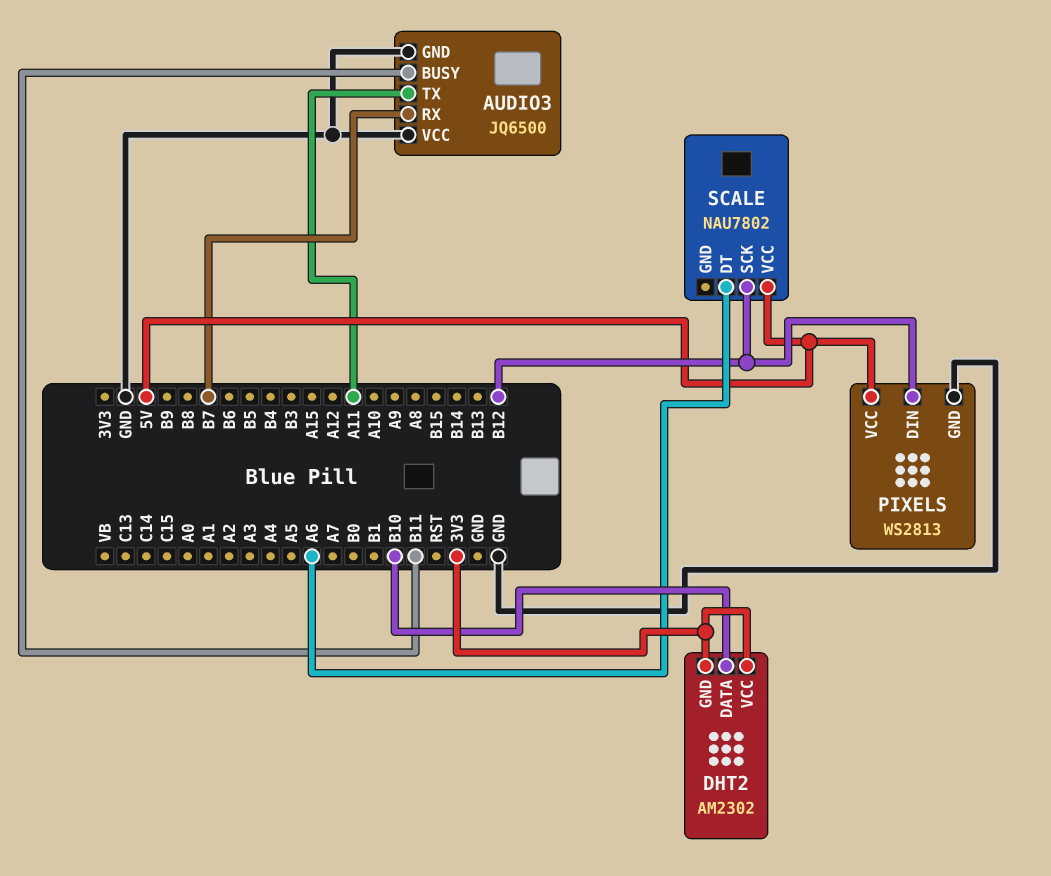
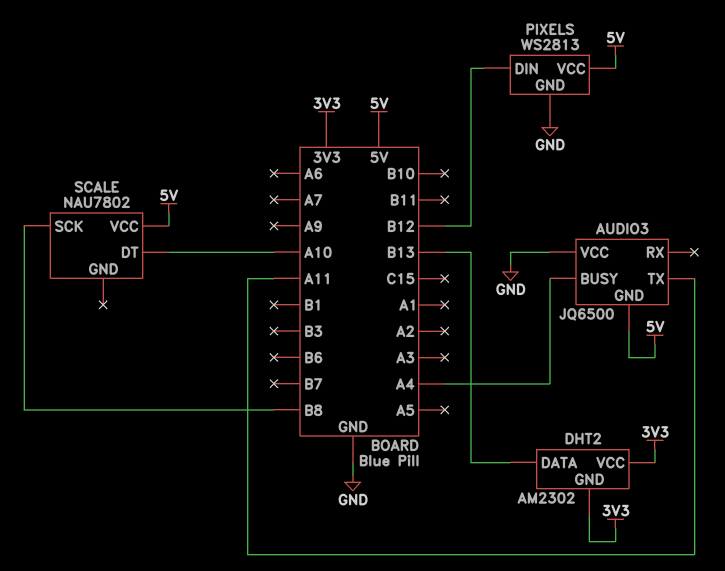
AUDIO3 pin BUSY: B11 -> A4
AUDIO3 pin GND: GND -> 5V
AUDIO3 pin RX: B7 -> none
DHT2 pin DATA: B10 -> B13
SCALE pin DT: A6 -> A10
SCALE pin SCK: B12 -> B8

